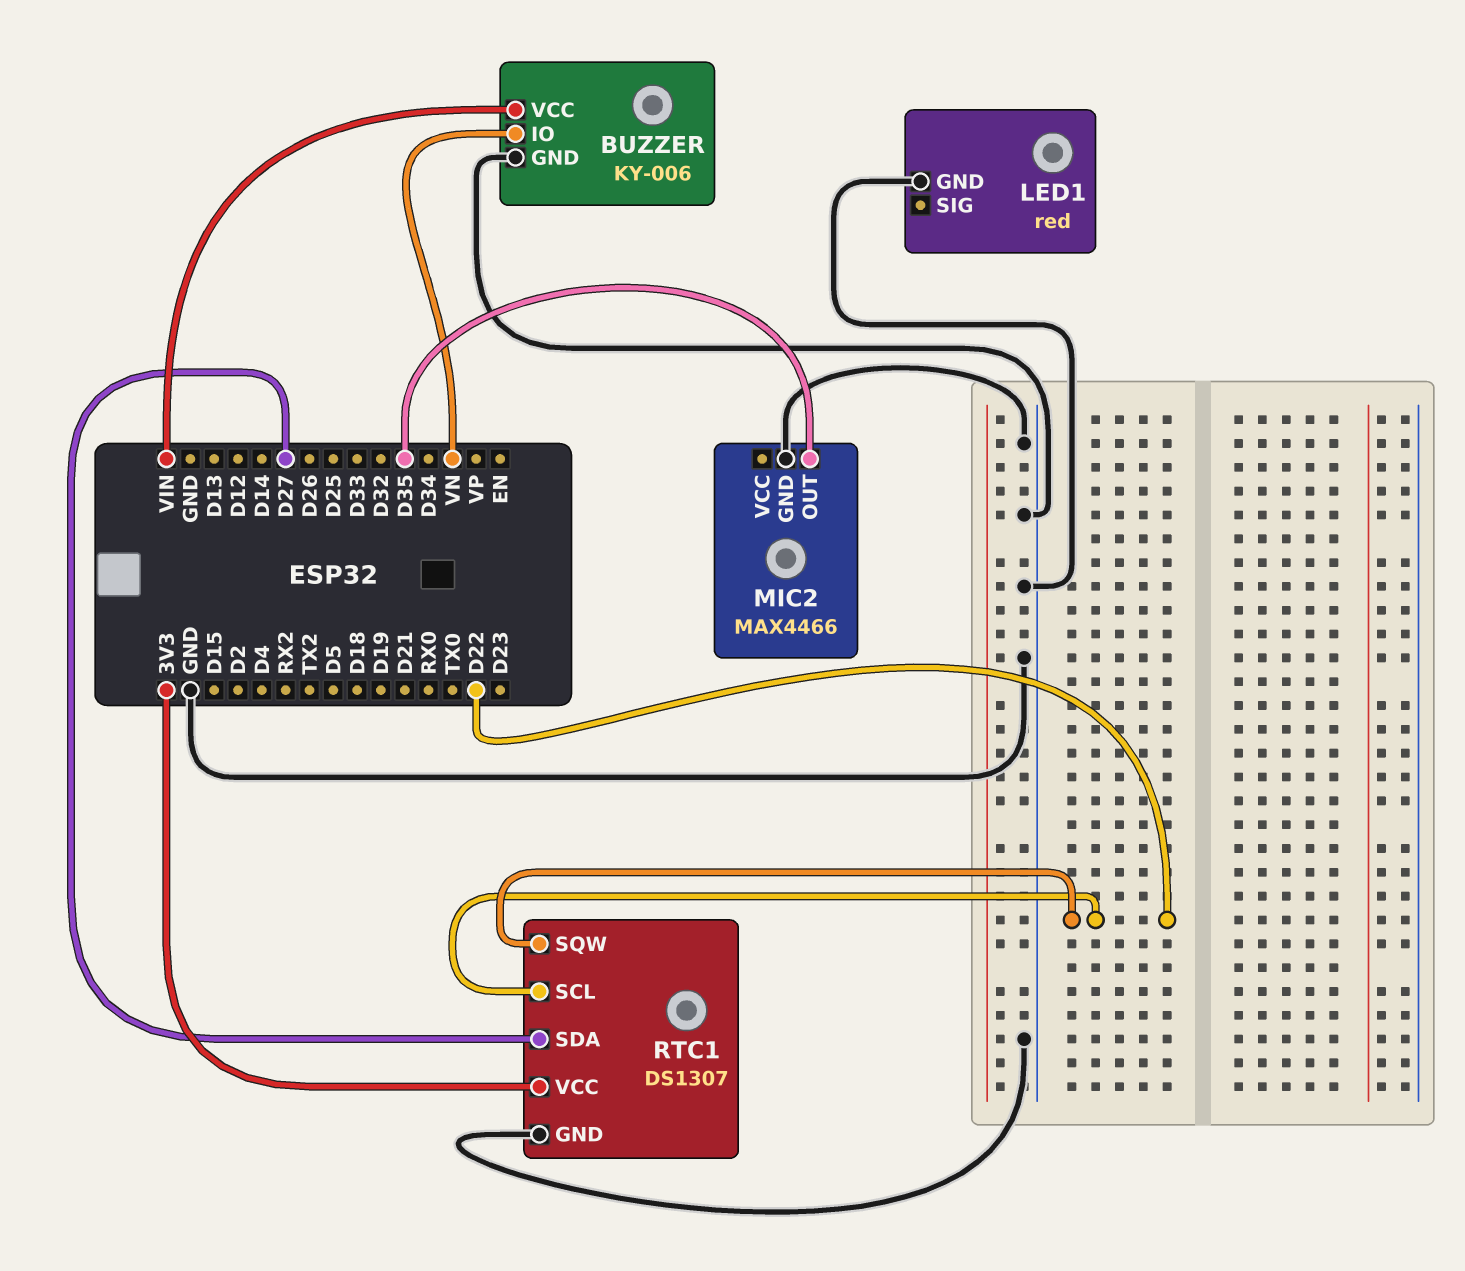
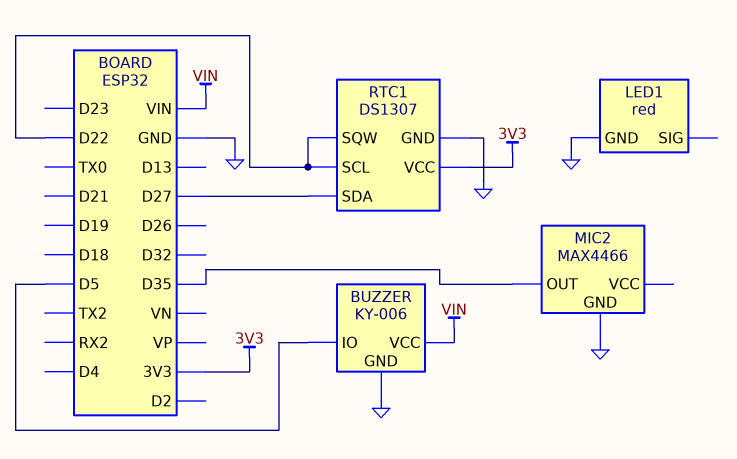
BUZZER pin IO: VN -> D5

